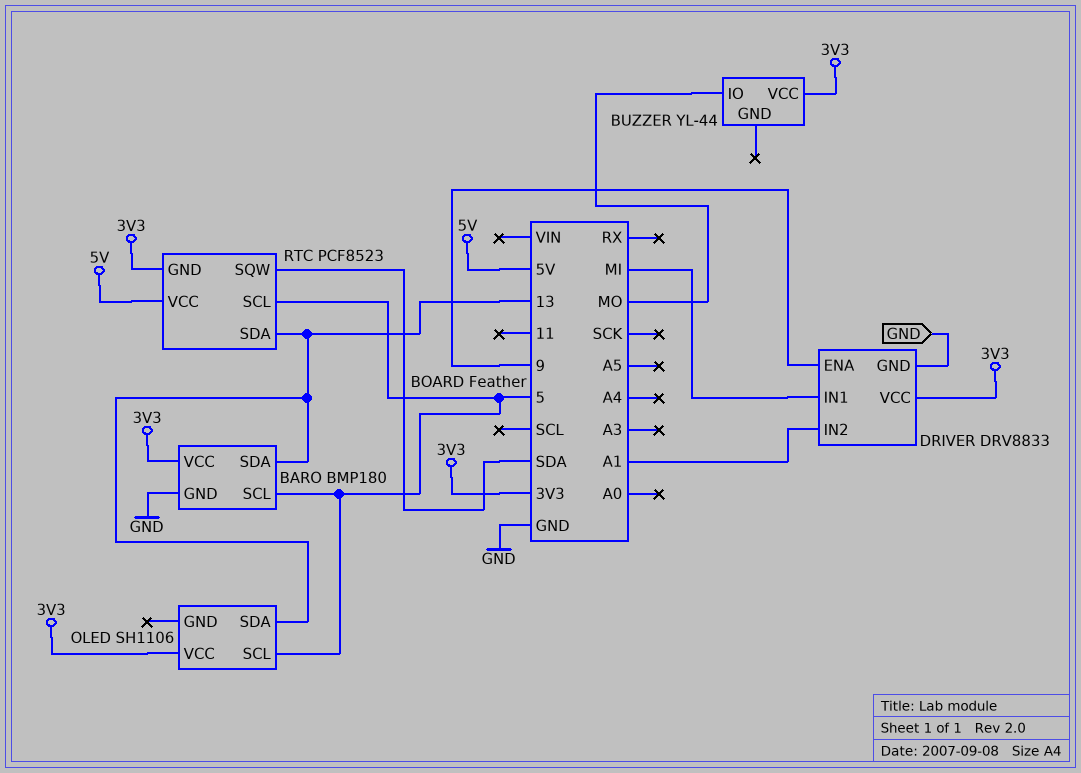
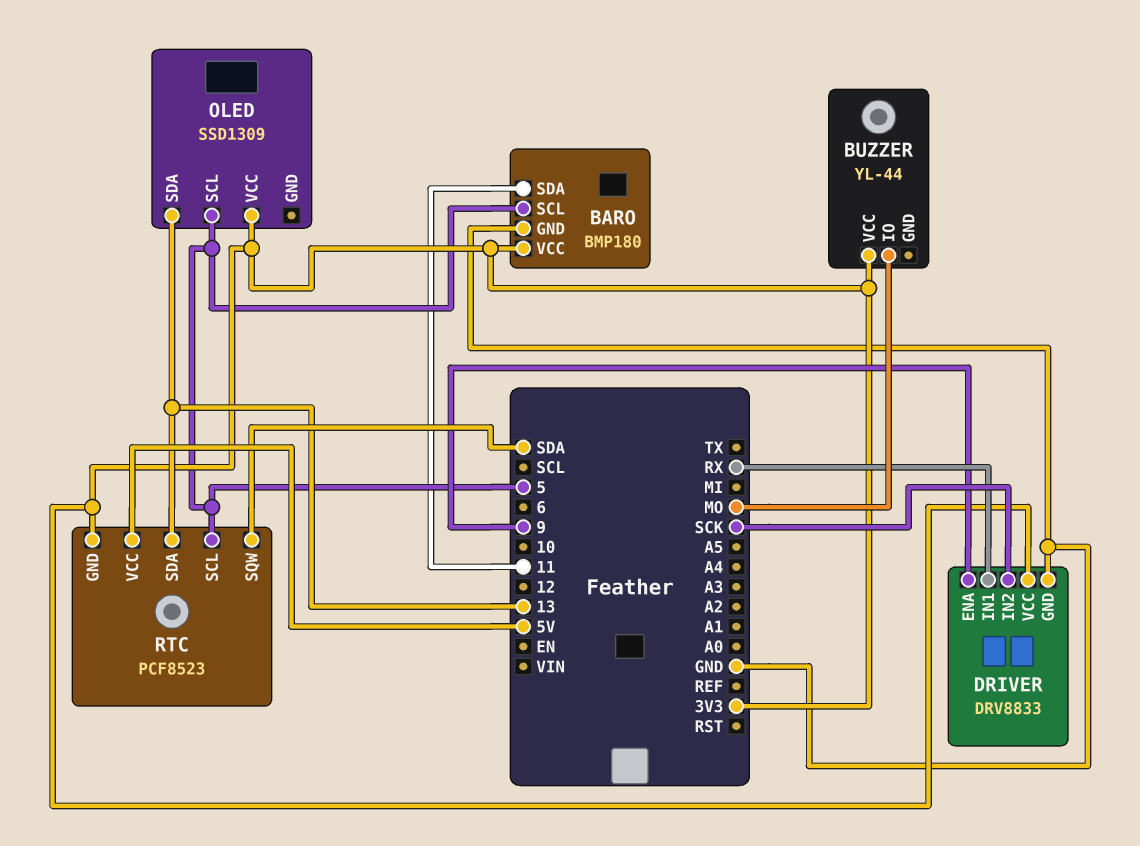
BARO pin SDA: 13 -> 11
DRIVER pin IN1: MI -> RX
DRIVER pin IN2: A1 -> SCK
OLED: SH1106 -> SSD1309

